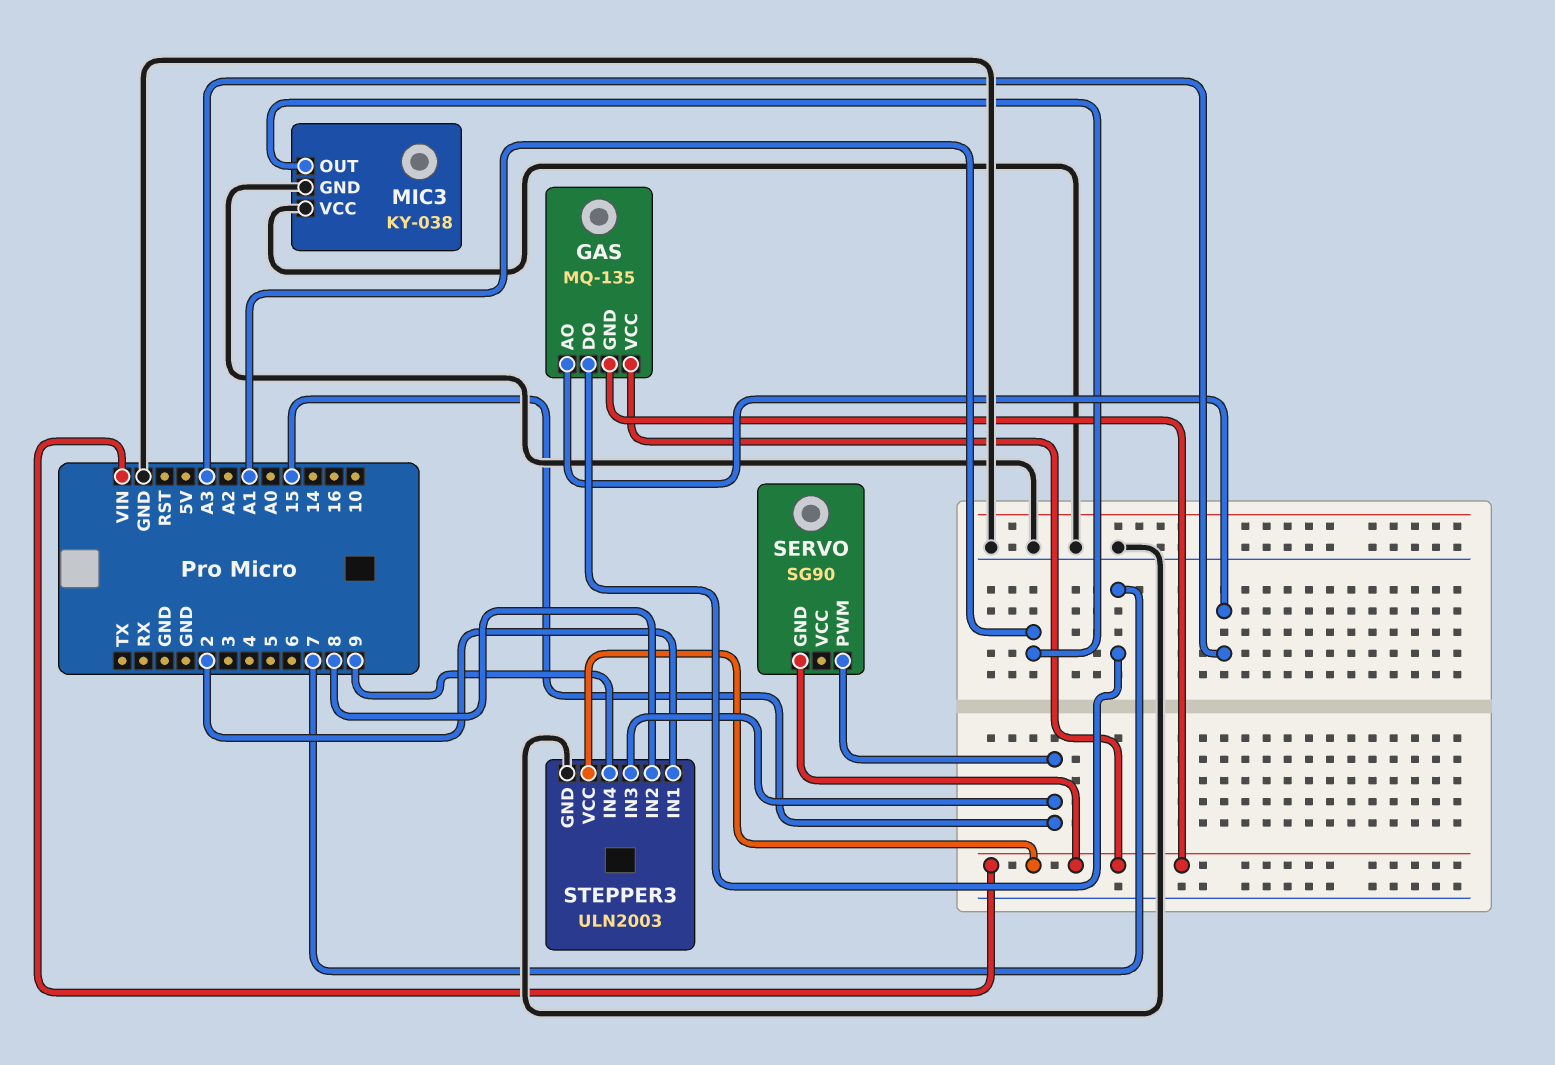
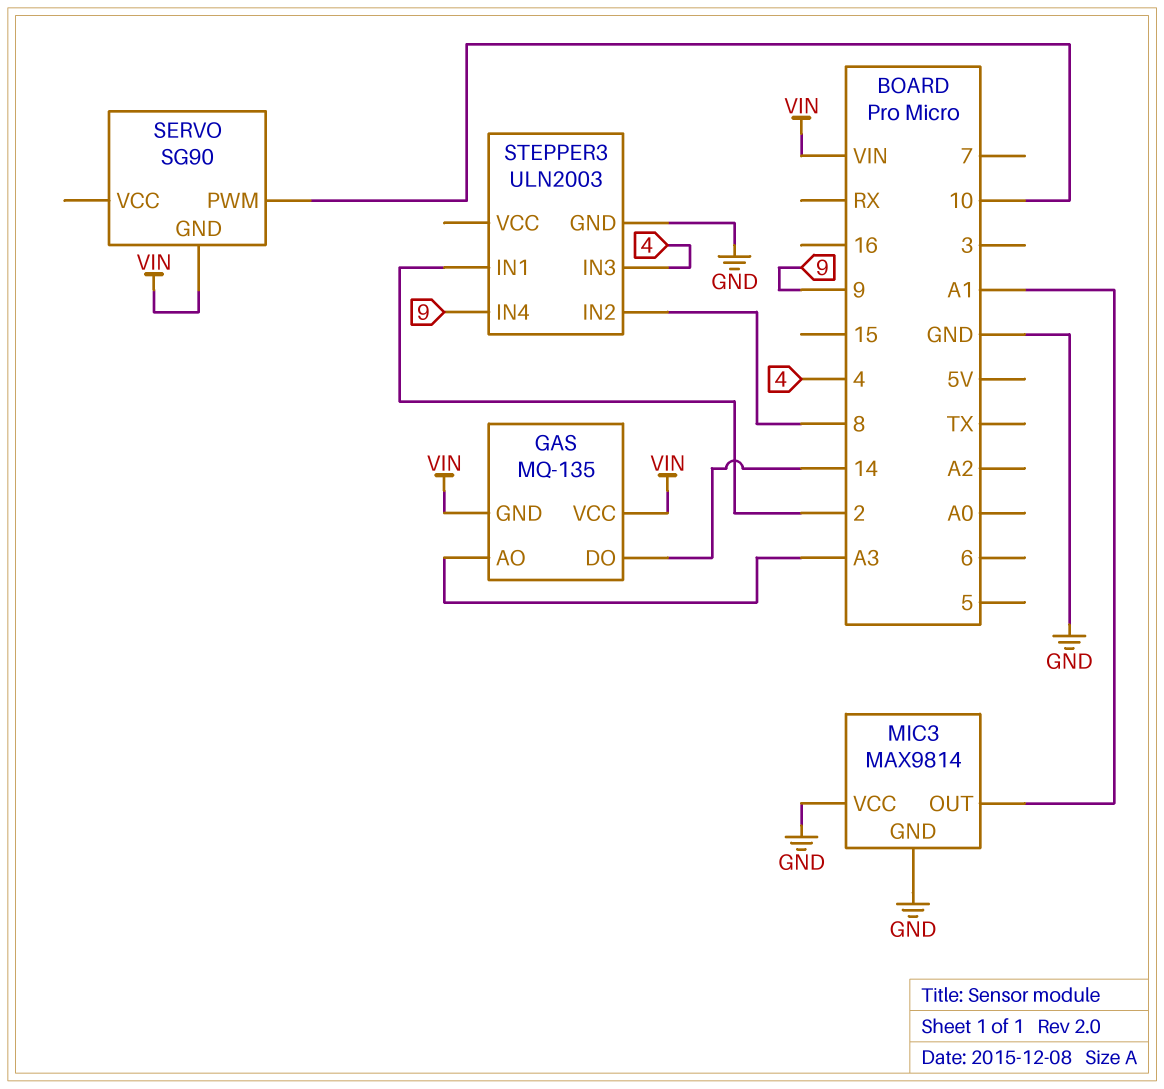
GAS pin DO: 7 -> 14
MIC3: KY-038 -> MAX9814
SERVO pin PWM: 15 -> 10
STEPPER3 pin IN3: 15 -> 4
STEPPER3 pin VCC: VIN -> none

